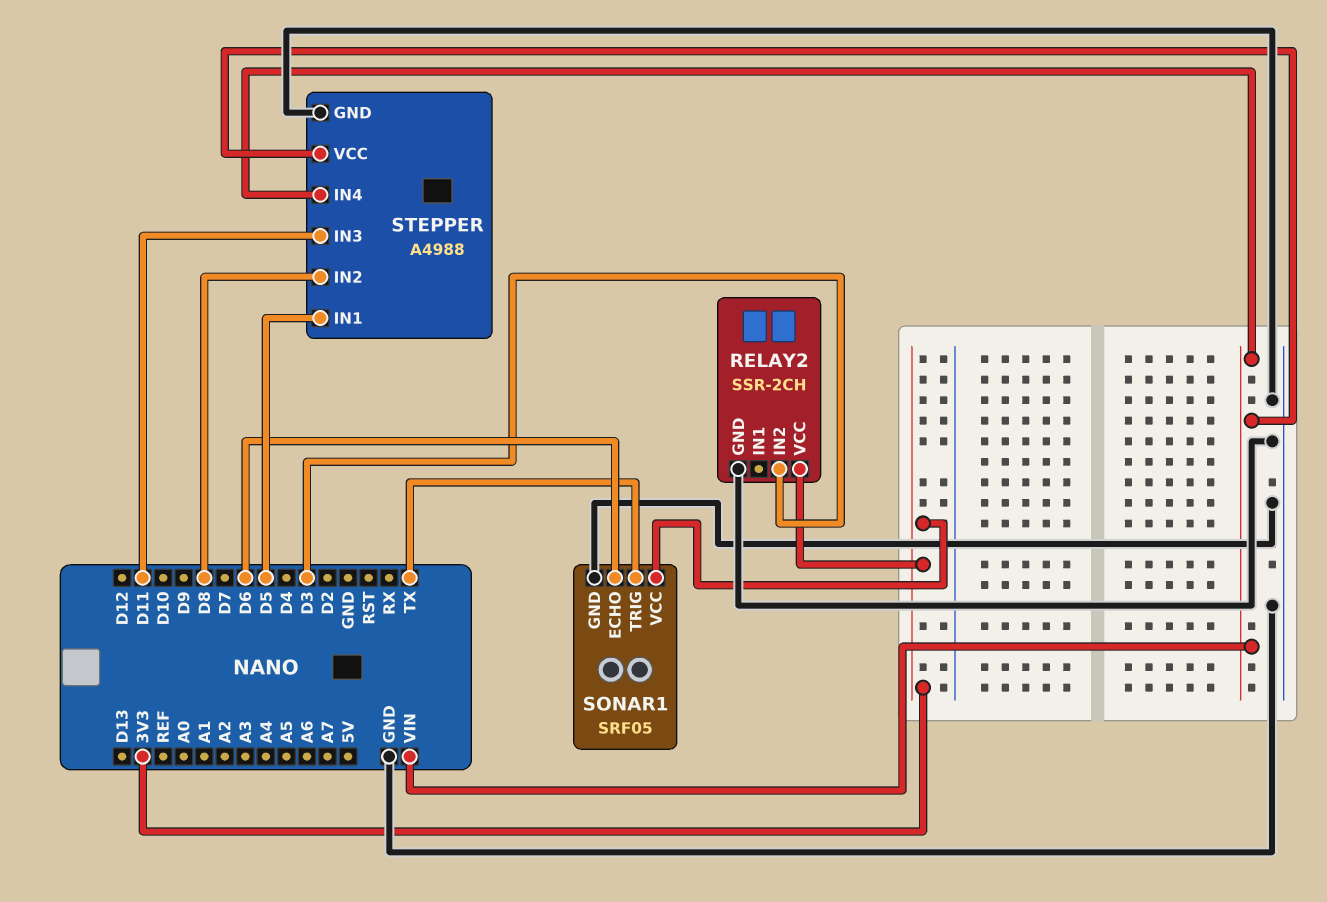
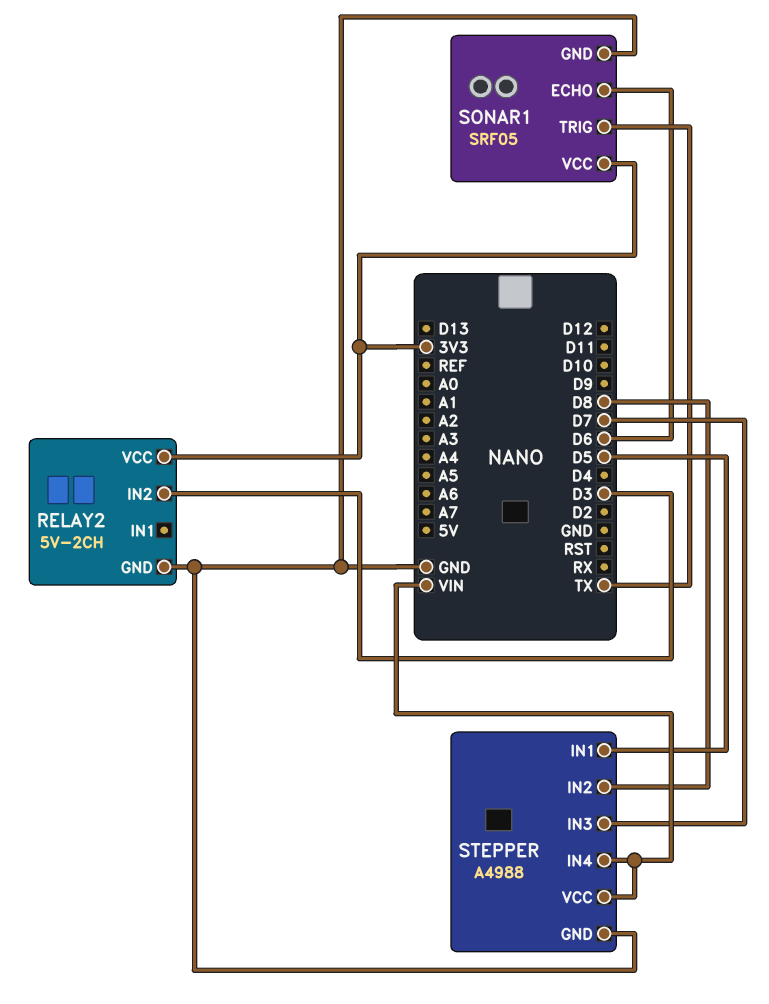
RELAY2: SSR-2CH -> 5V-2CH
STEPPER pin IN3: D11 -> D7

